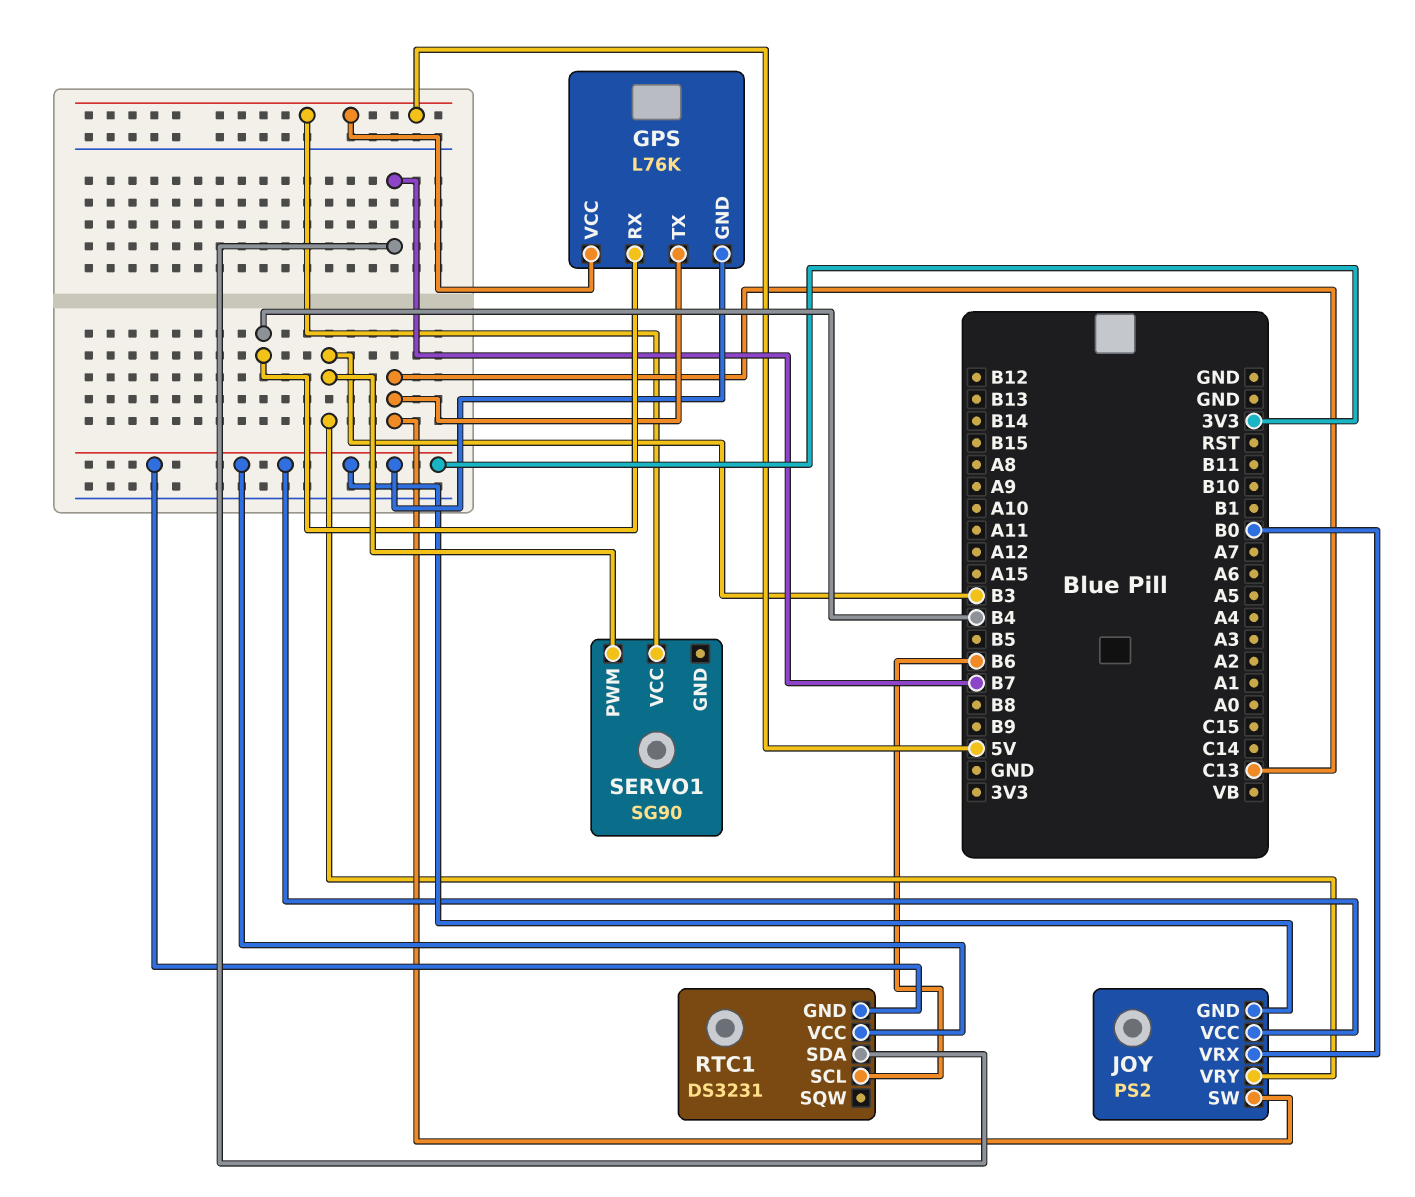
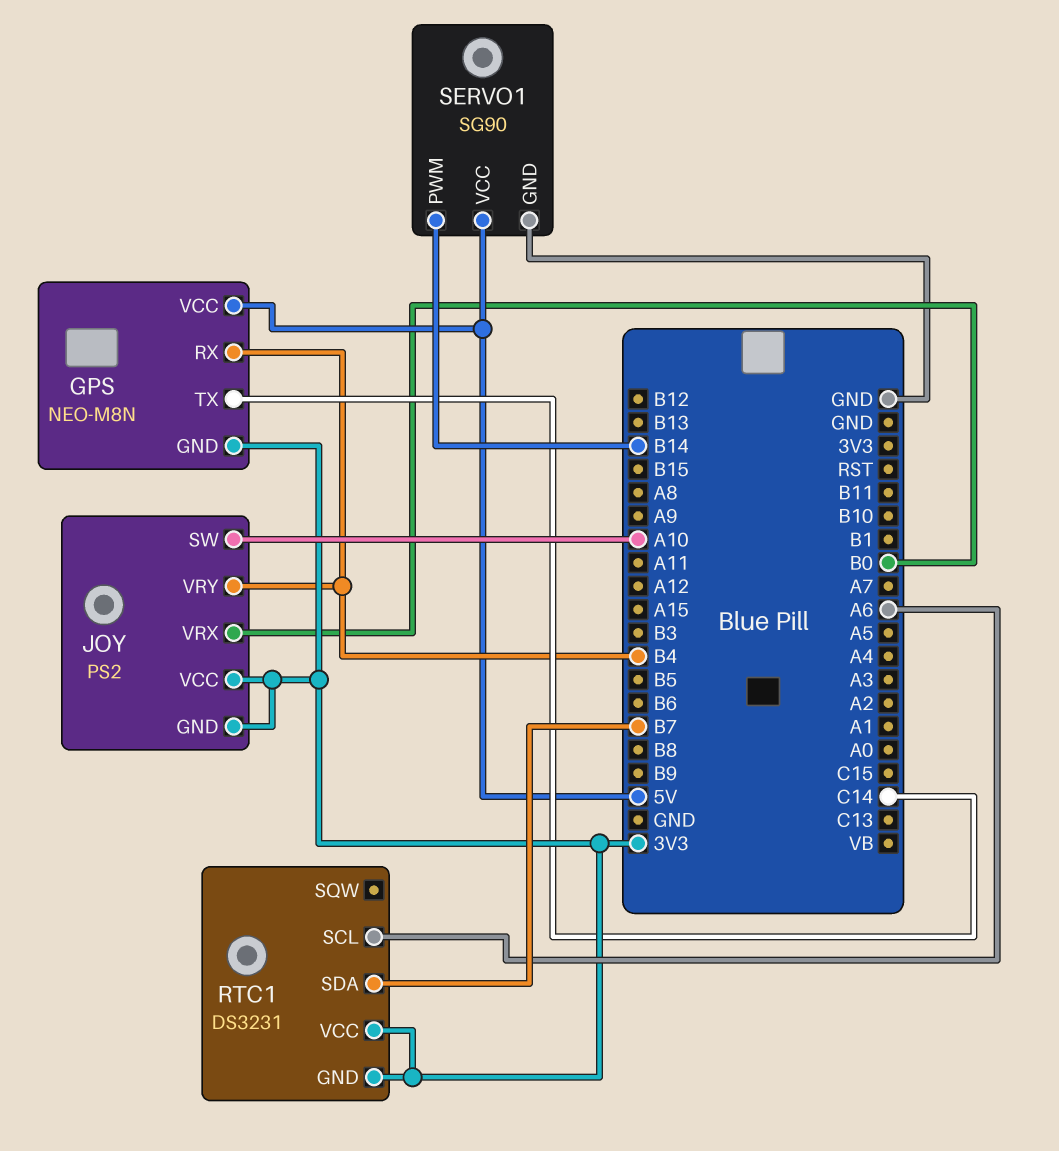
GPS: L76K -> NEO-M8N
GPS pin TX: C13 -> C14
JOY pin SW: C13 -> A10
JOY pin VRY: B3 -> B4
RTC1 pin SCL: B6 -> A6
SERVO1 pin GND: none -> GND
SERVO1 pin PWM: B3 -> B14

